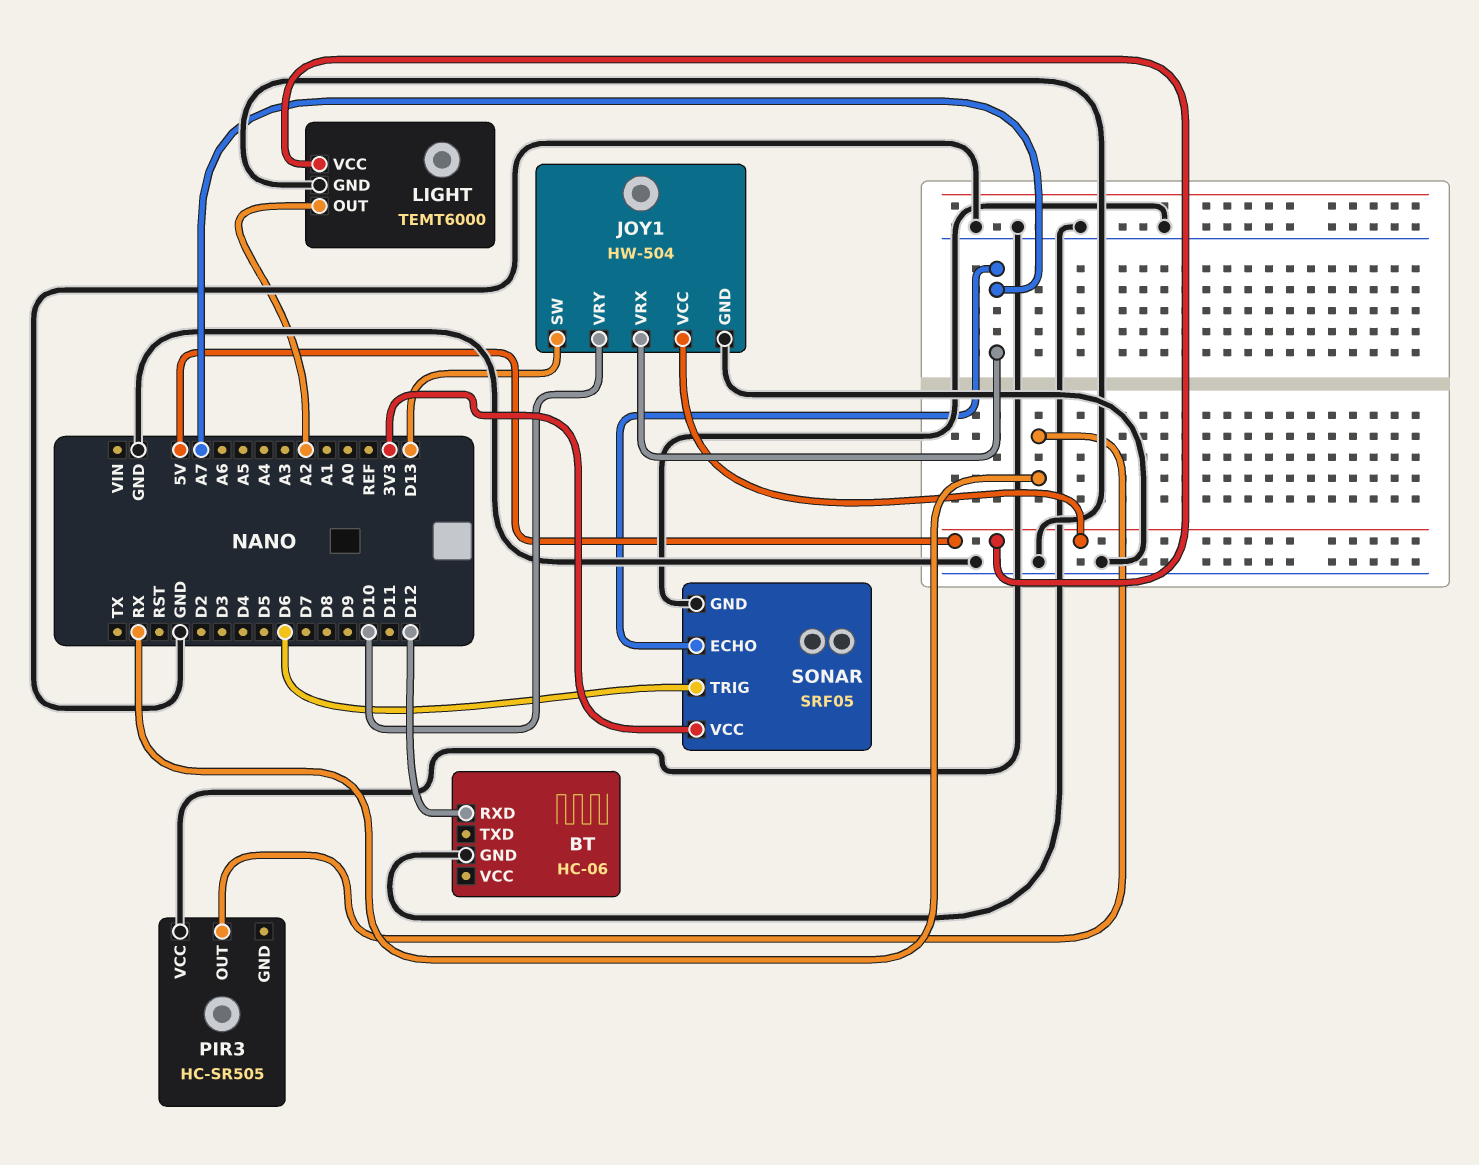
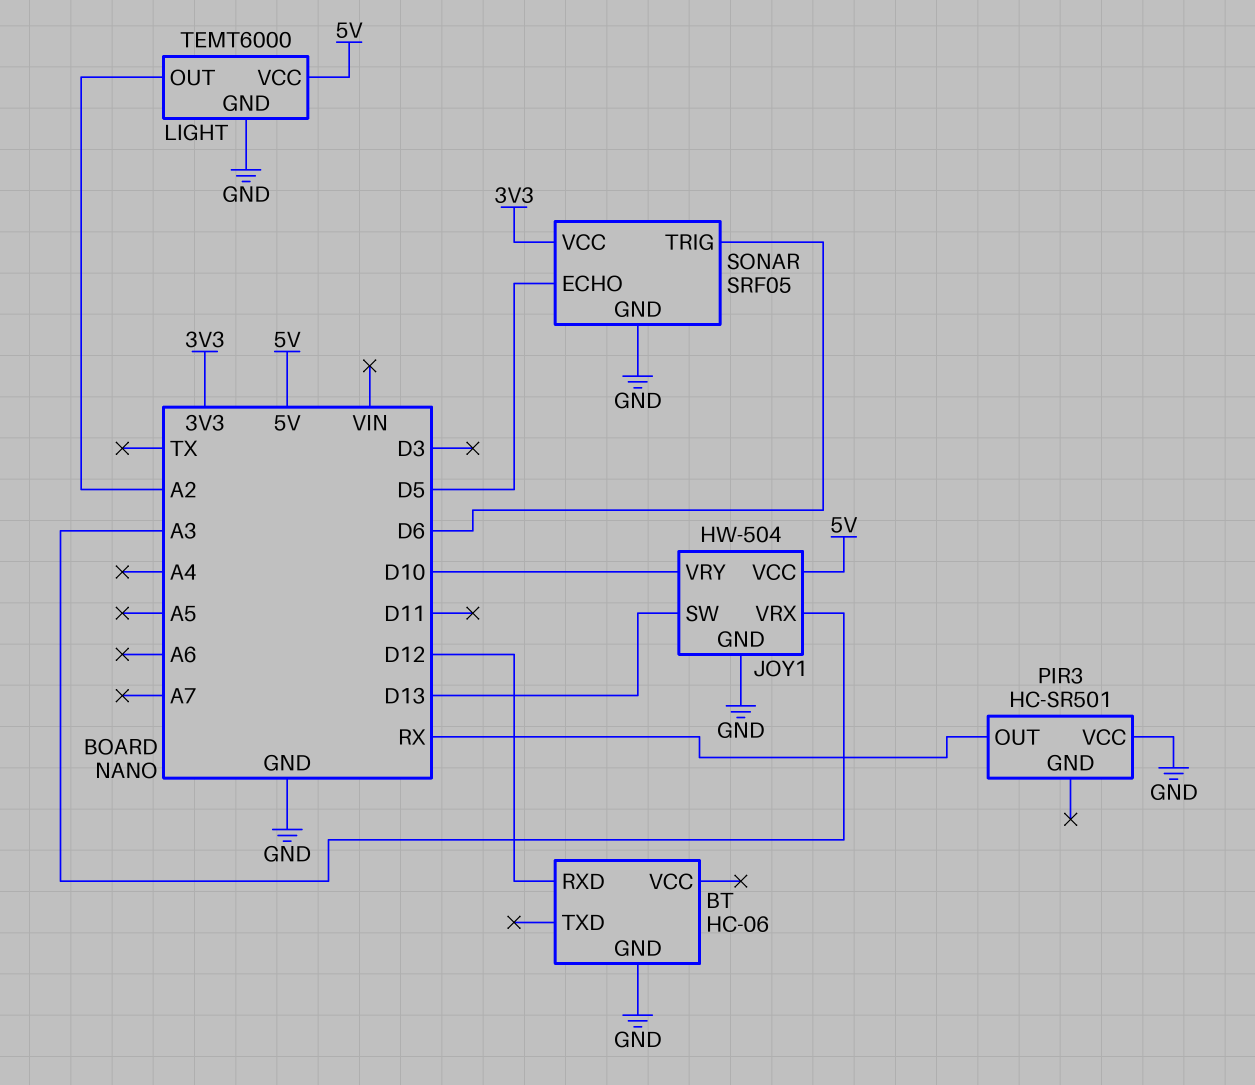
JOY1 pin VRX: A7 -> A3
PIR3: HC-SR505 -> HC-SR501
SONAR pin ECHO: A7 -> D5

